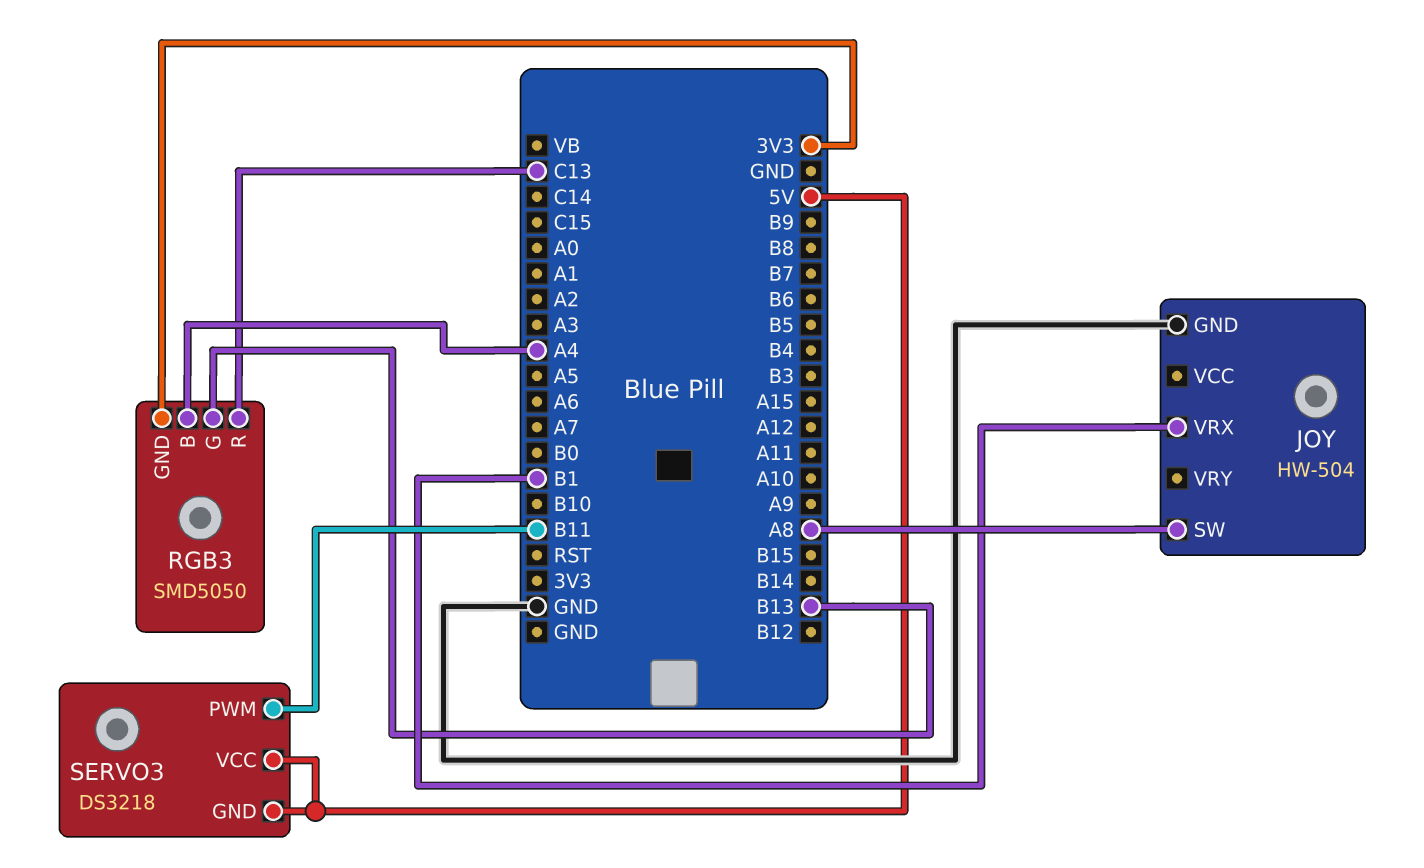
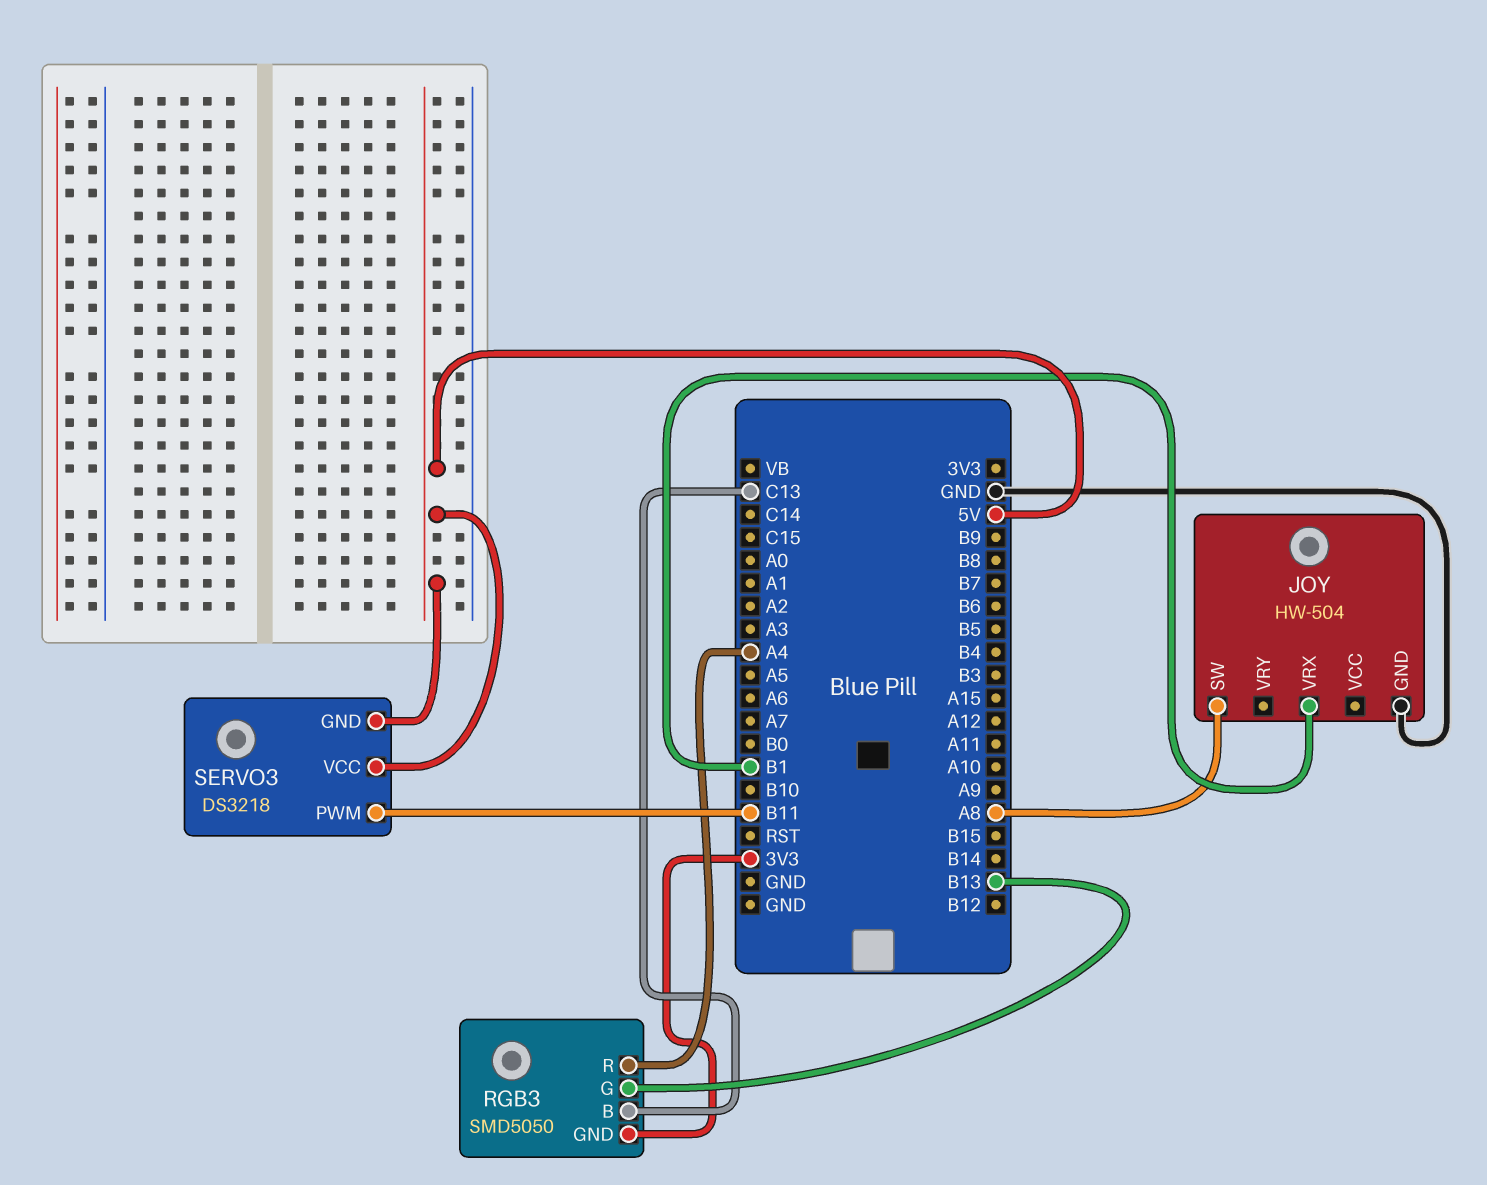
RGB3 pin B: A4 -> C13
RGB3 pin R: C13 -> A4

